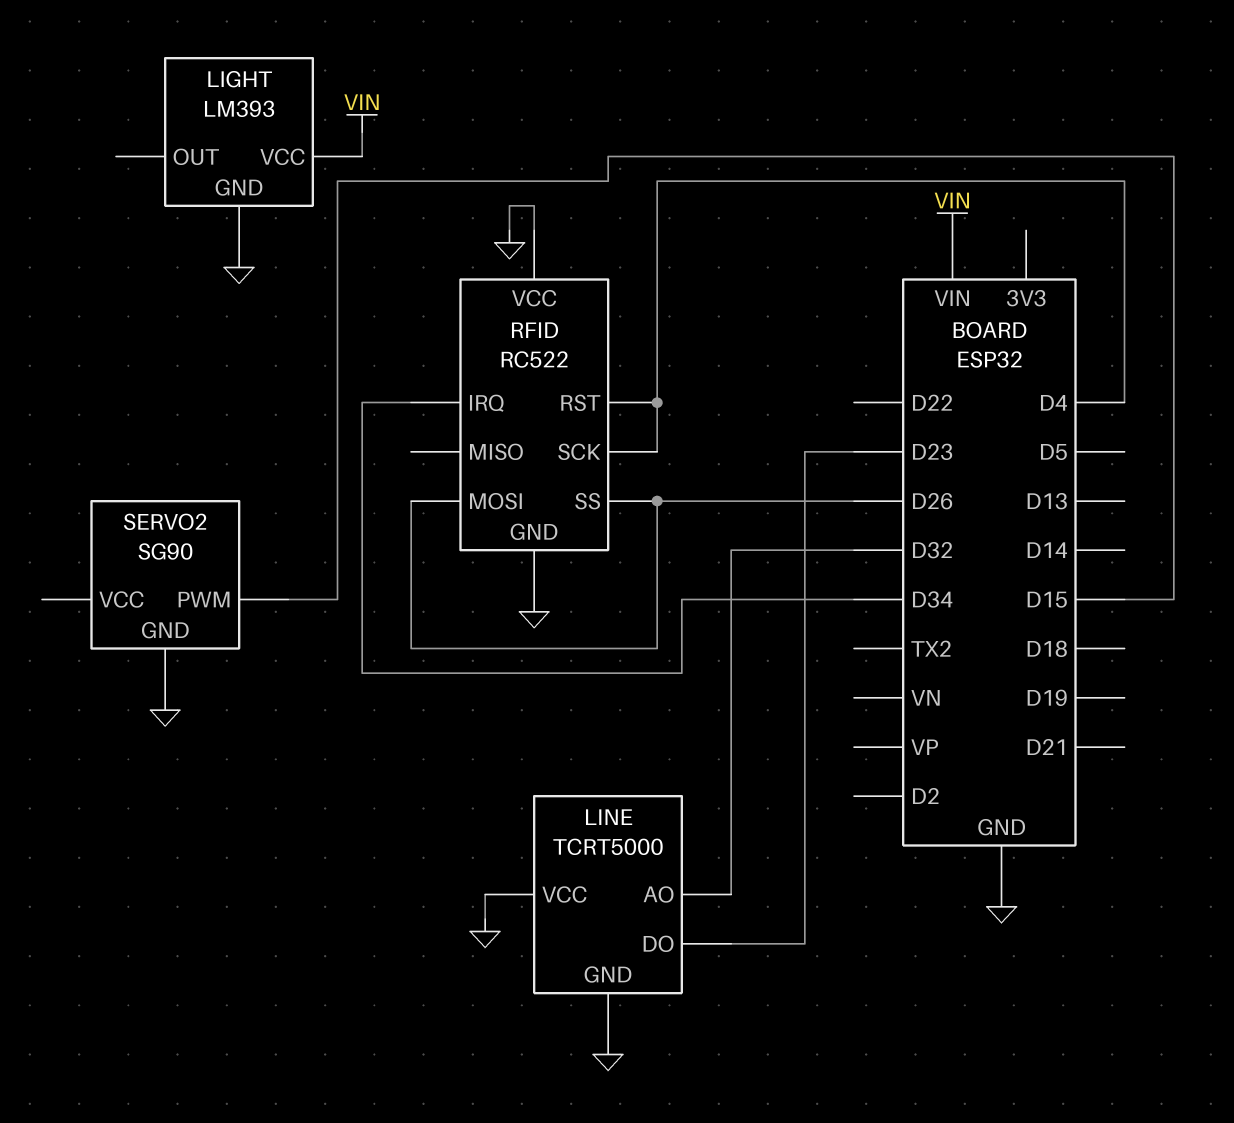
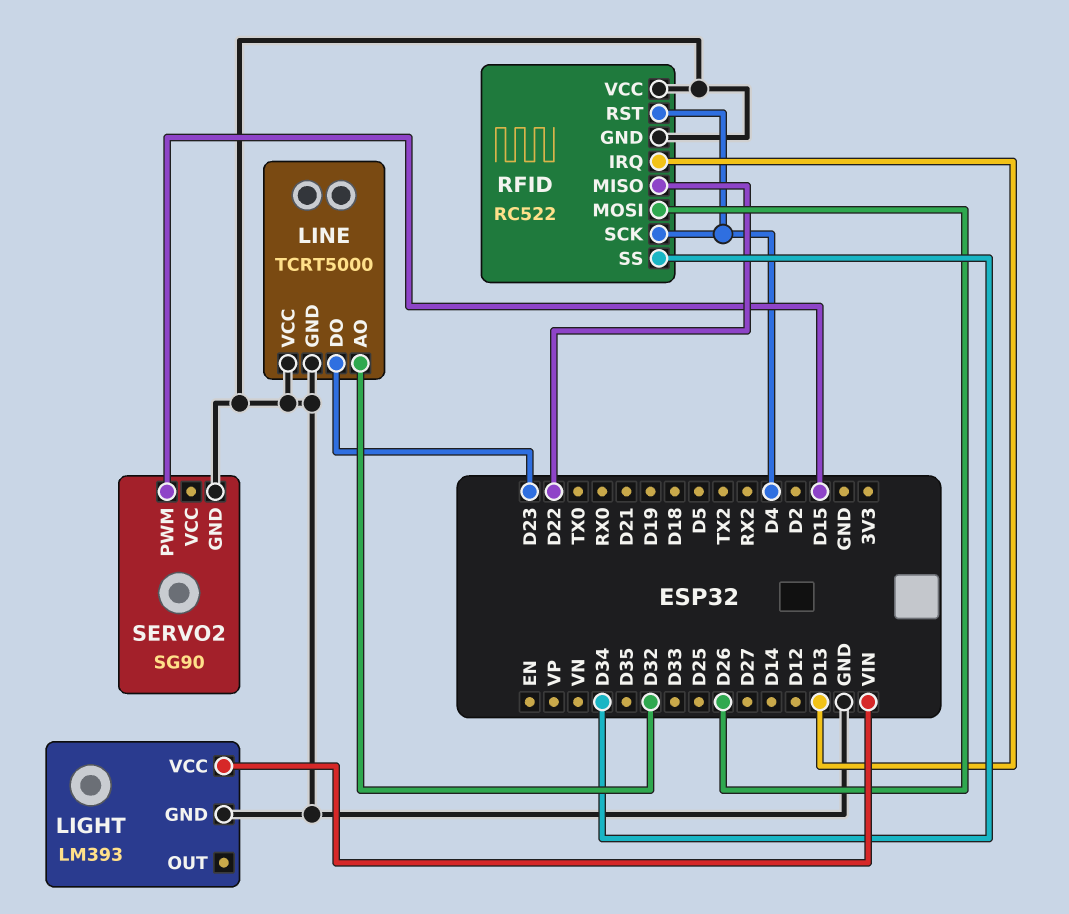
RFID pin IRQ: D34 -> D13
RFID pin MISO: none -> D22
RFID pin SS: D26 -> D34

